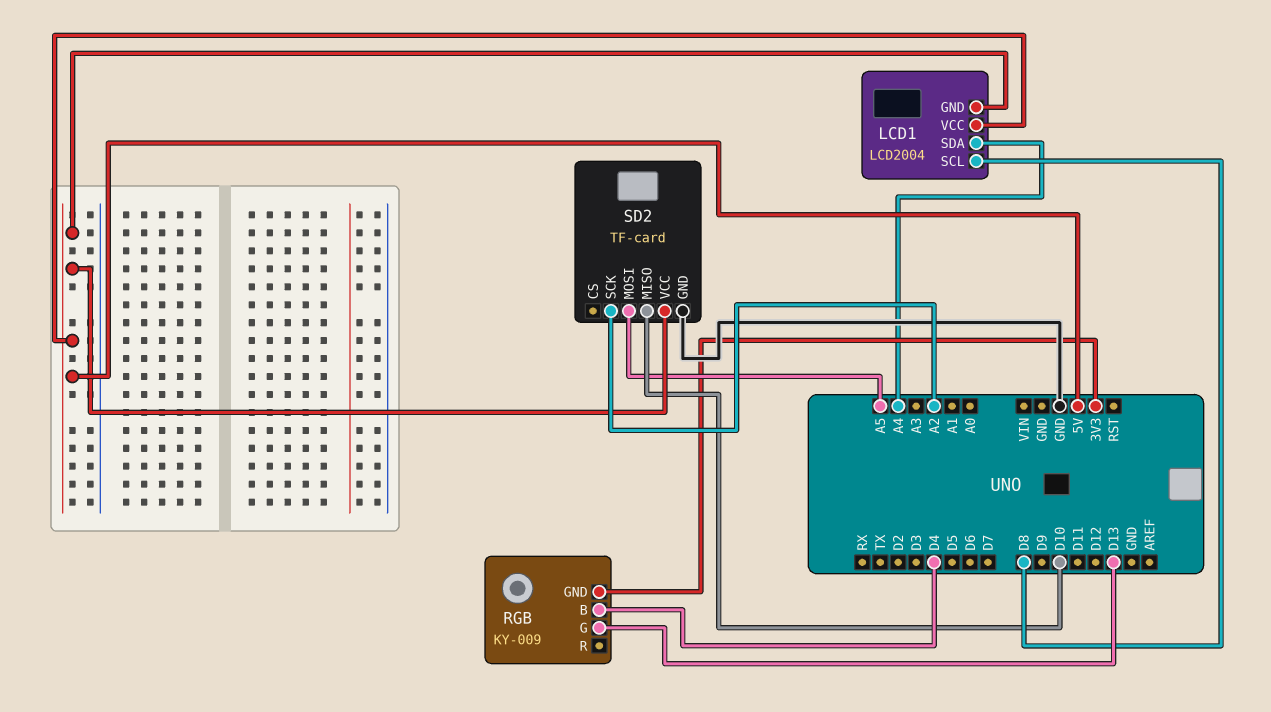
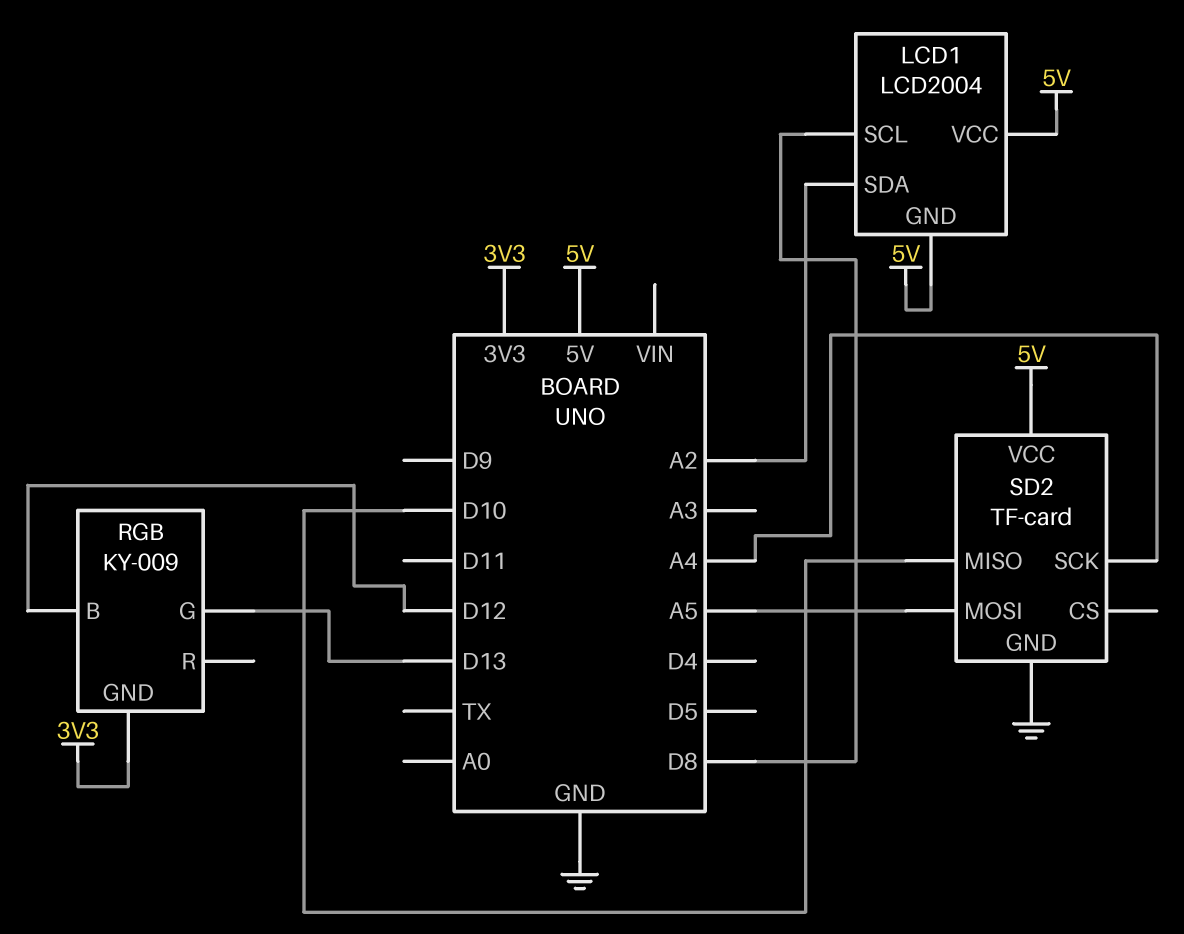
LCD1 pin SDA: A4 -> A2
RGB pin B: D4 -> D12
SD2 pin SCK: A2 -> A4

